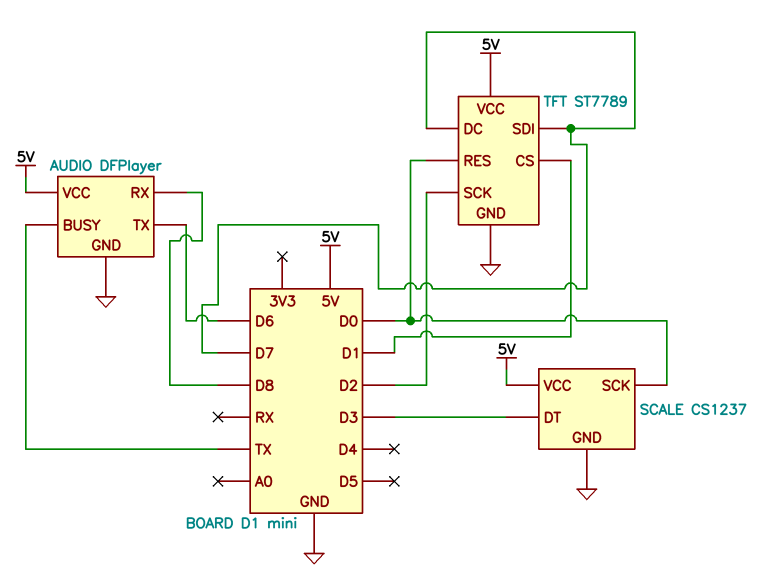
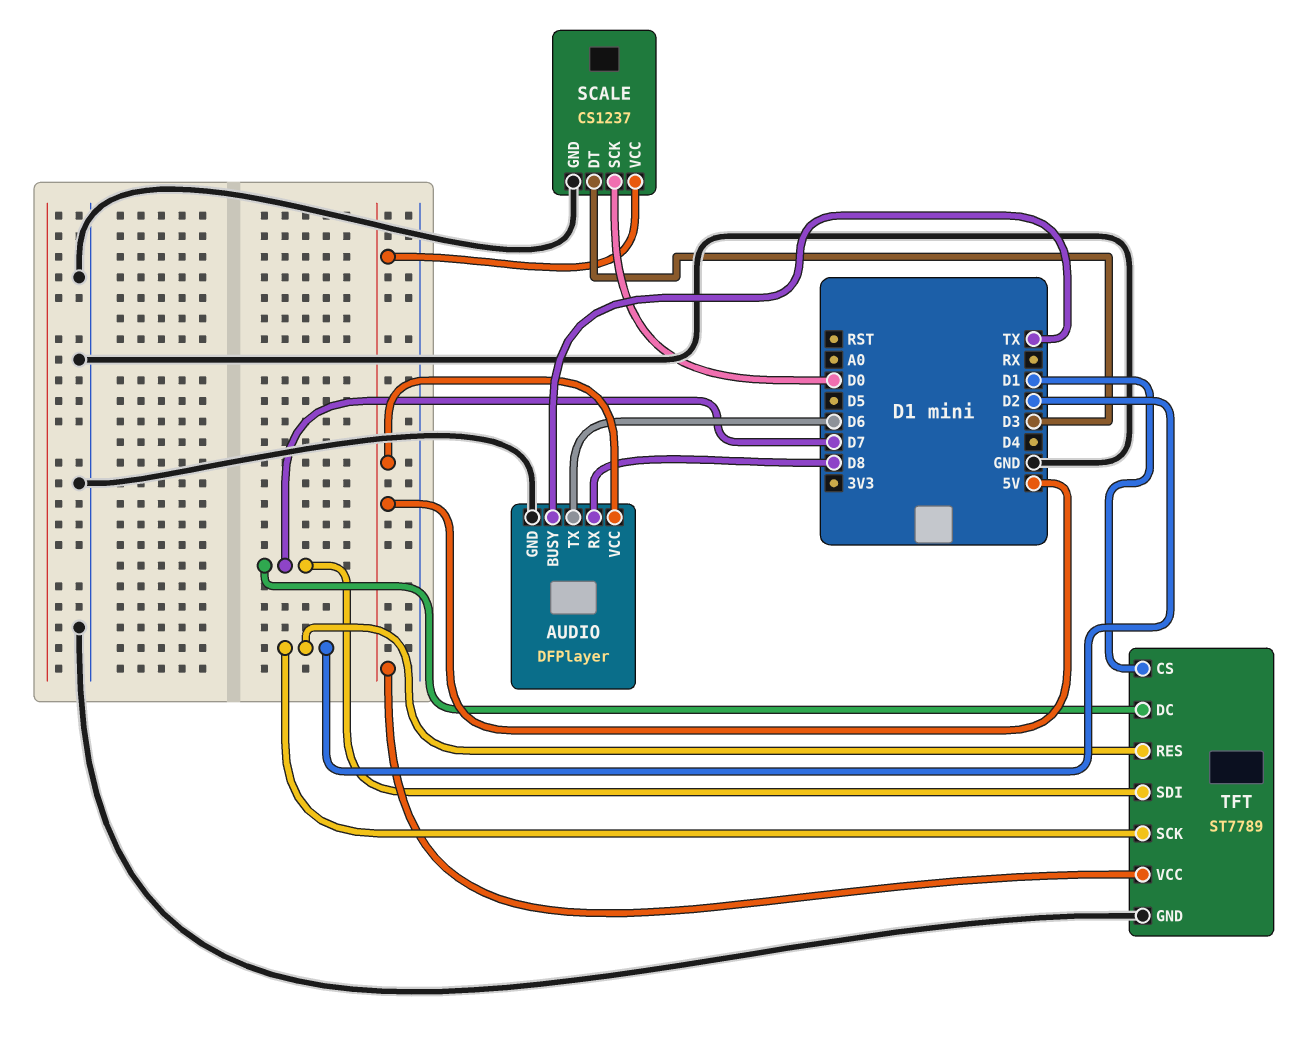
TFT pin RES: D0 -> D2

